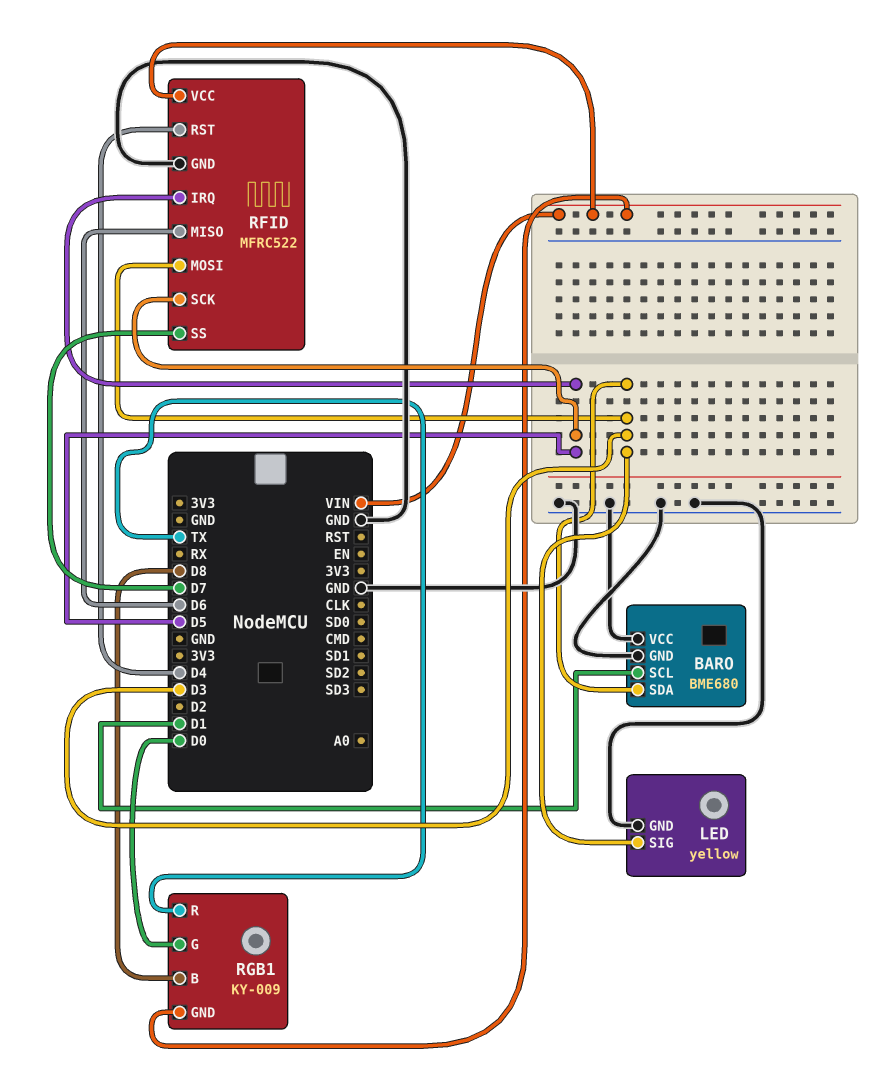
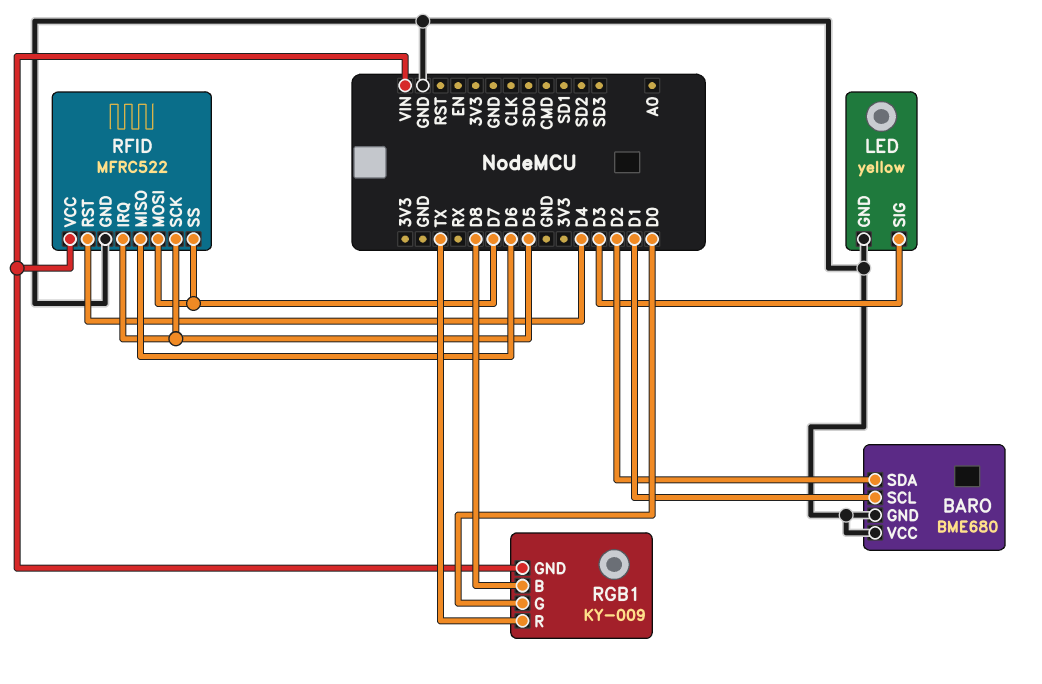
BARO pin SDA: D3 -> D2
RFID pin MOSI: D3 -> D7

